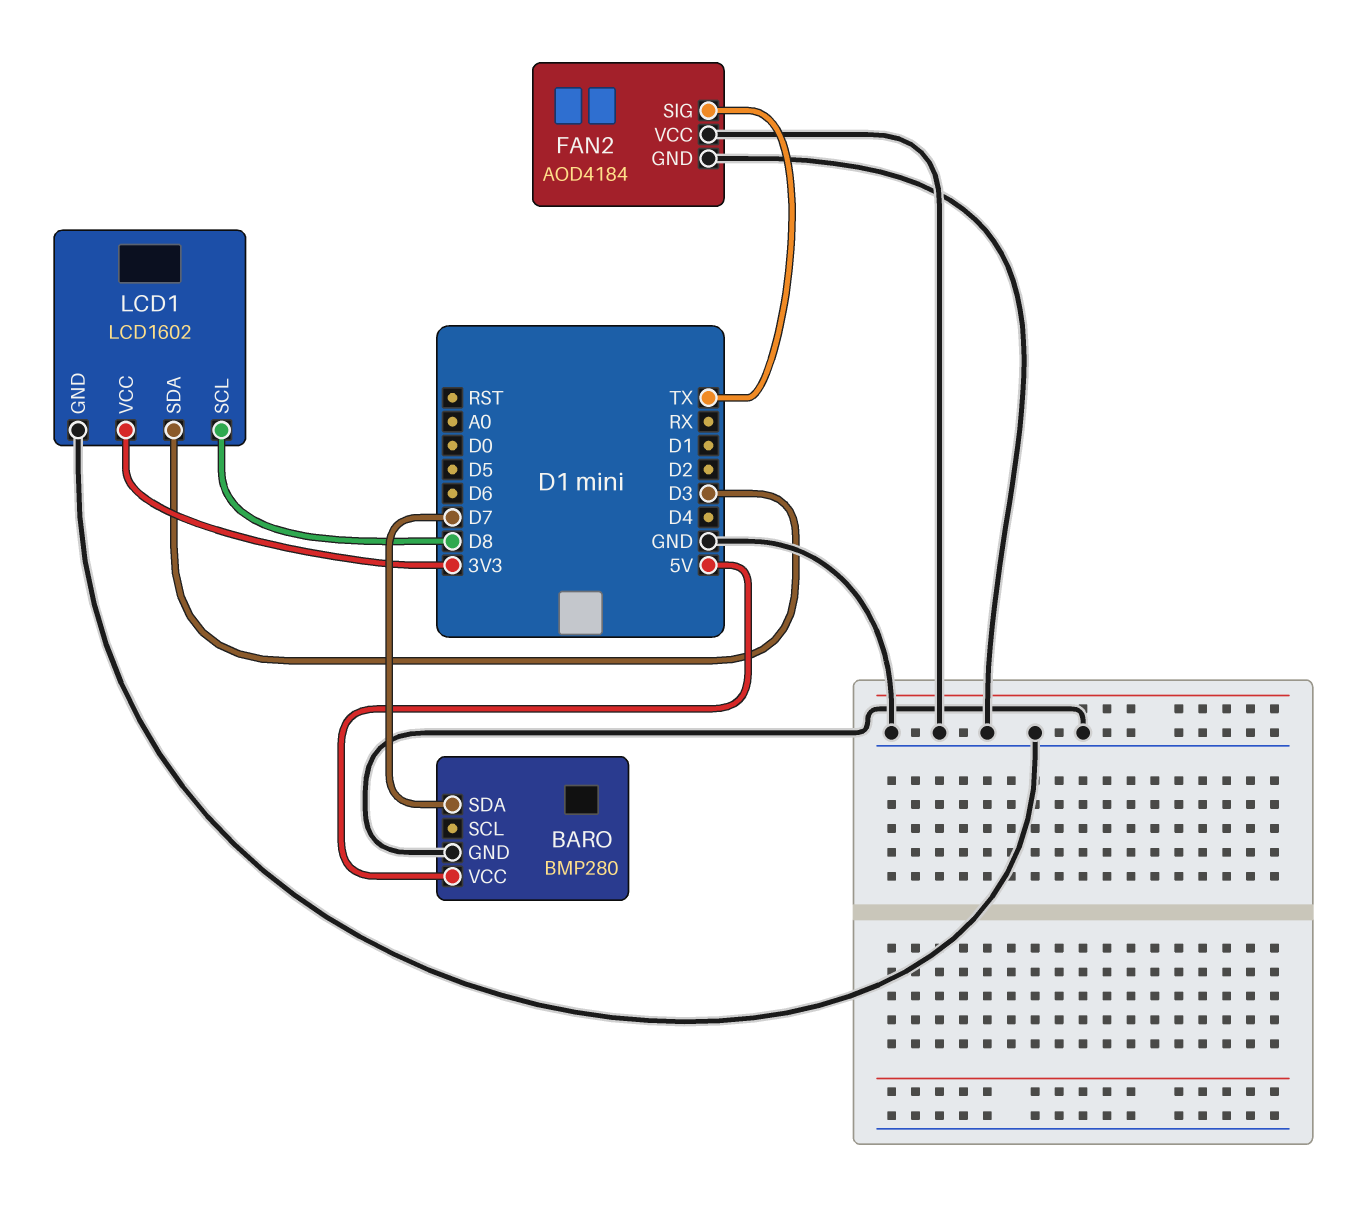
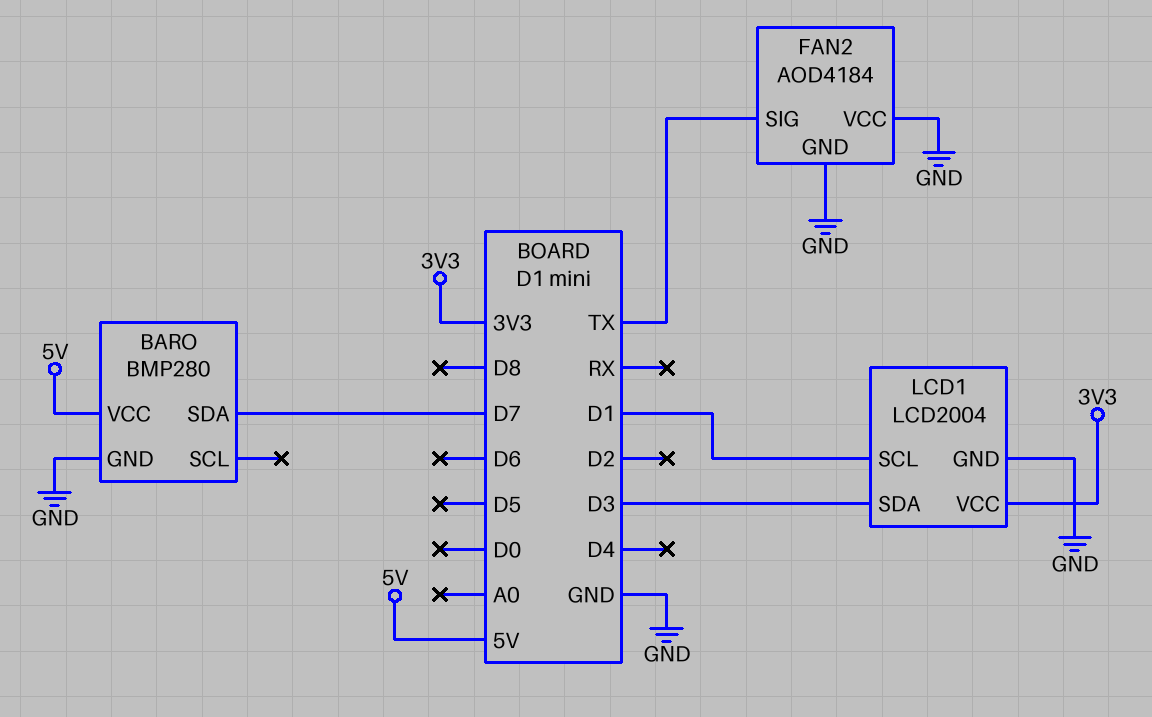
LCD1: LCD1602 -> LCD2004
LCD1 pin SCL: D8 -> D1

